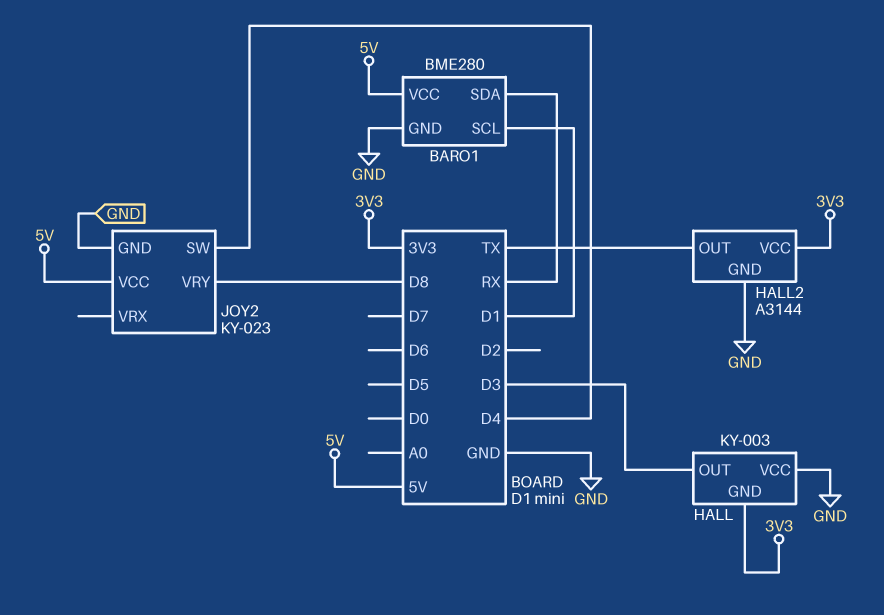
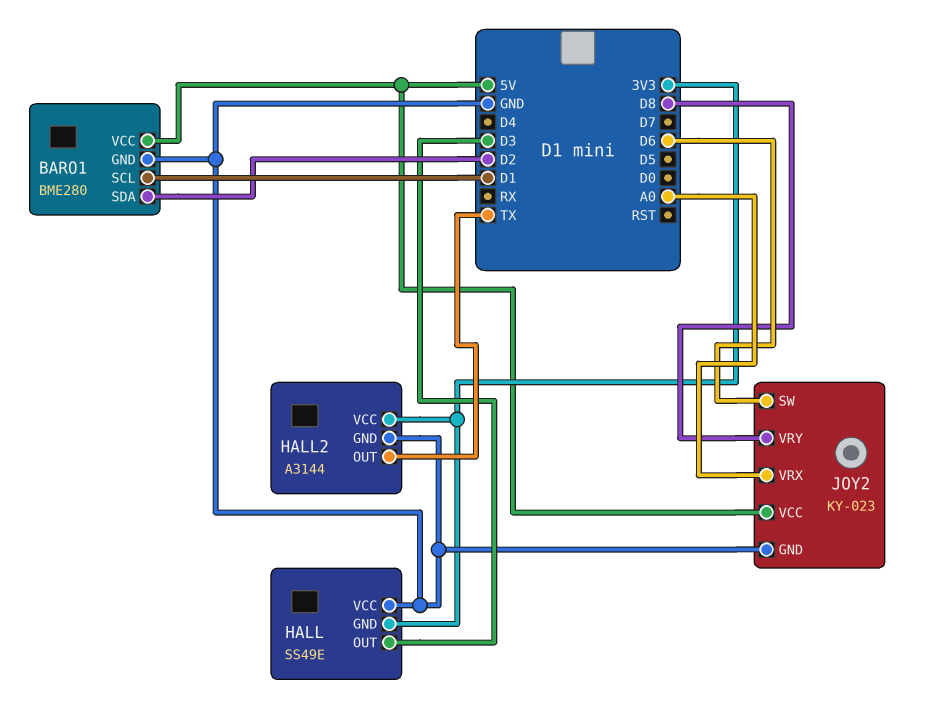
BARO1 pin SDA: RX -> D2
HALL: KY-003 -> SS49E
JOY2 pin SW: D4 -> D6
JOY2 pin VRX: none -> A0

